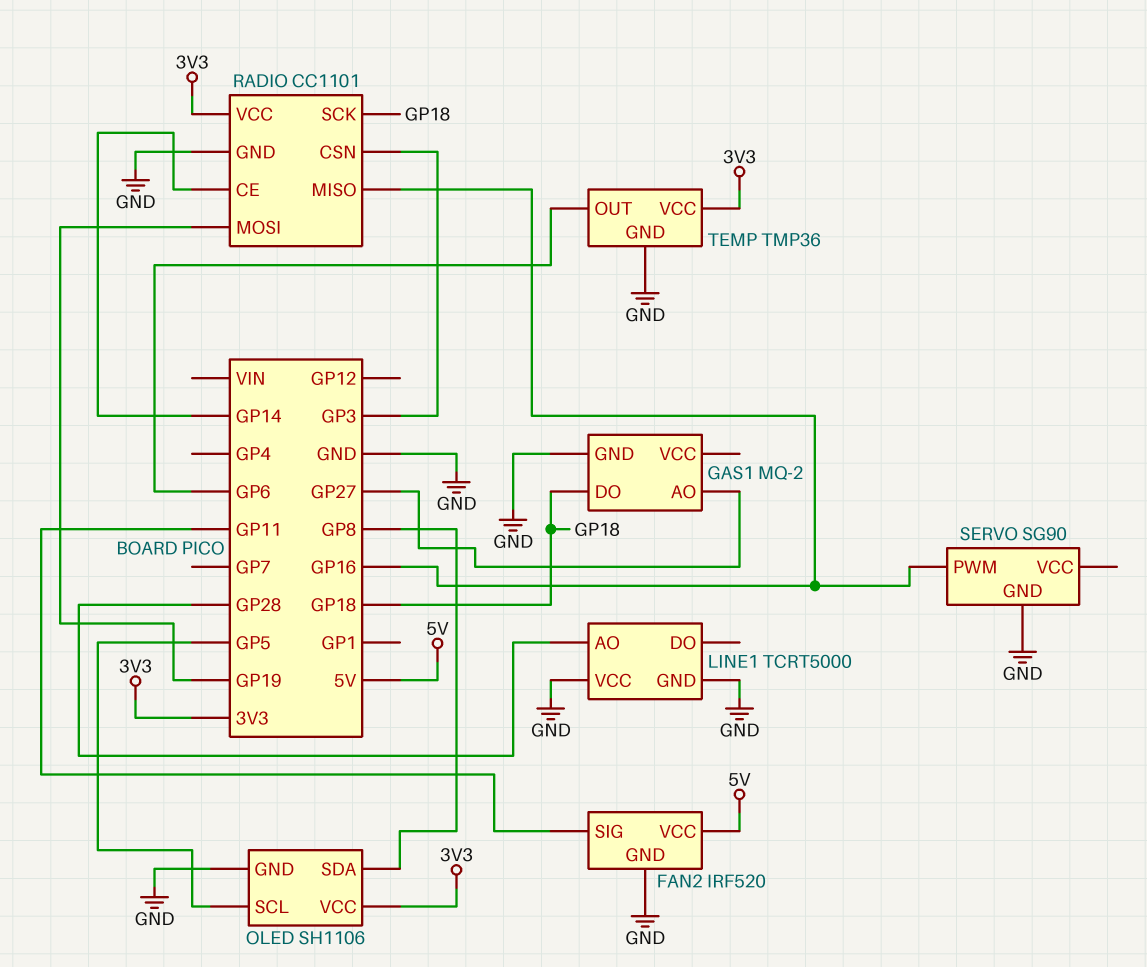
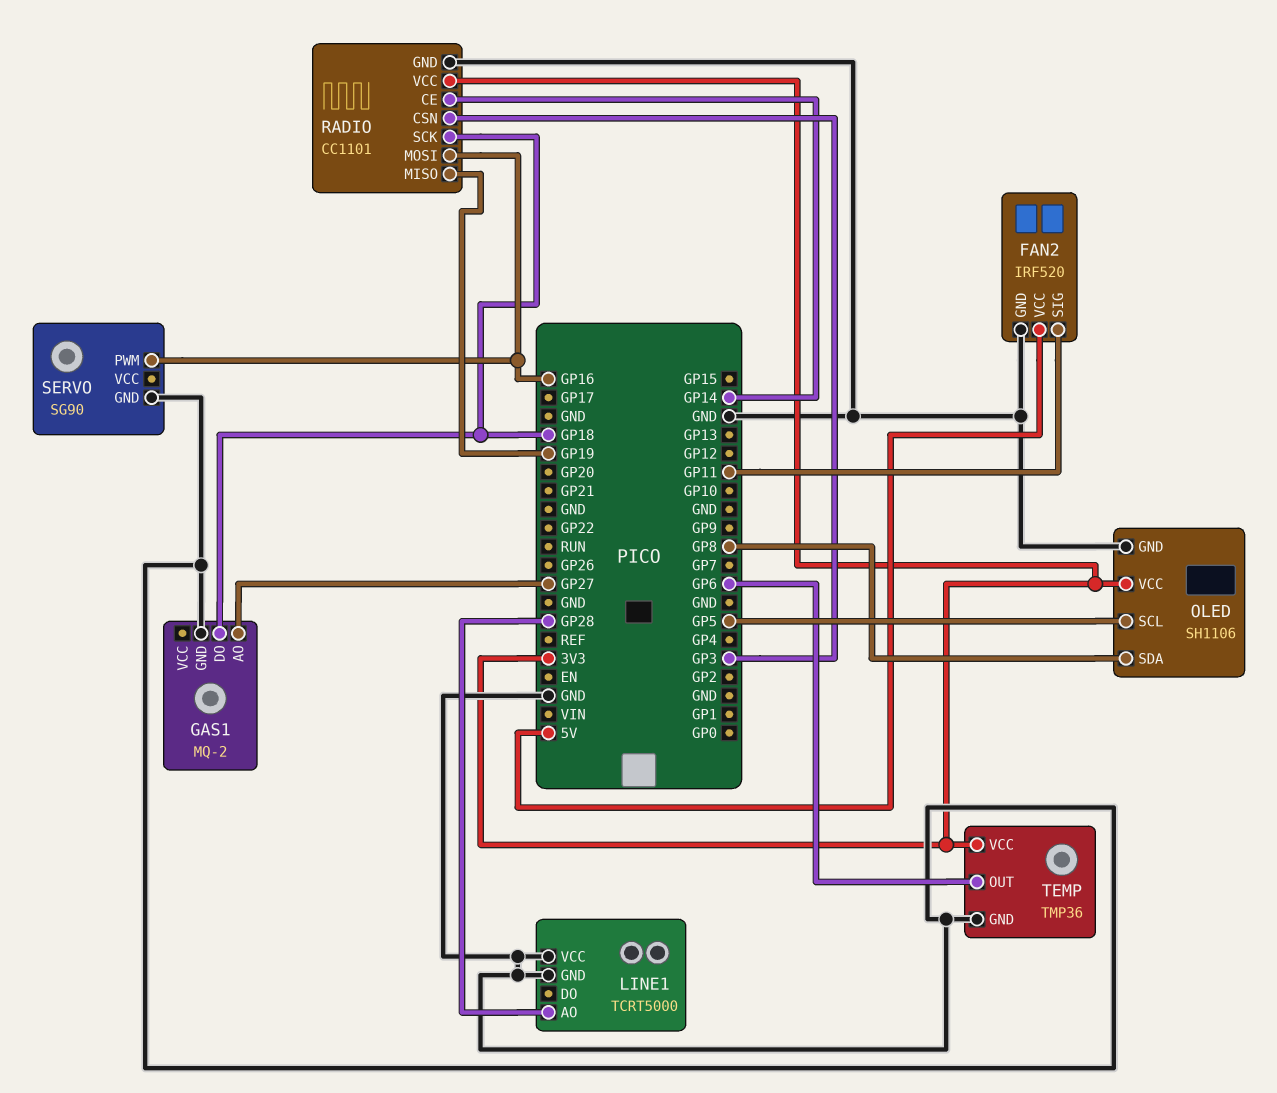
RADIO pin MISO: GP16 -> GP19
RADIO pin MOSI: GP19 -> GP16

